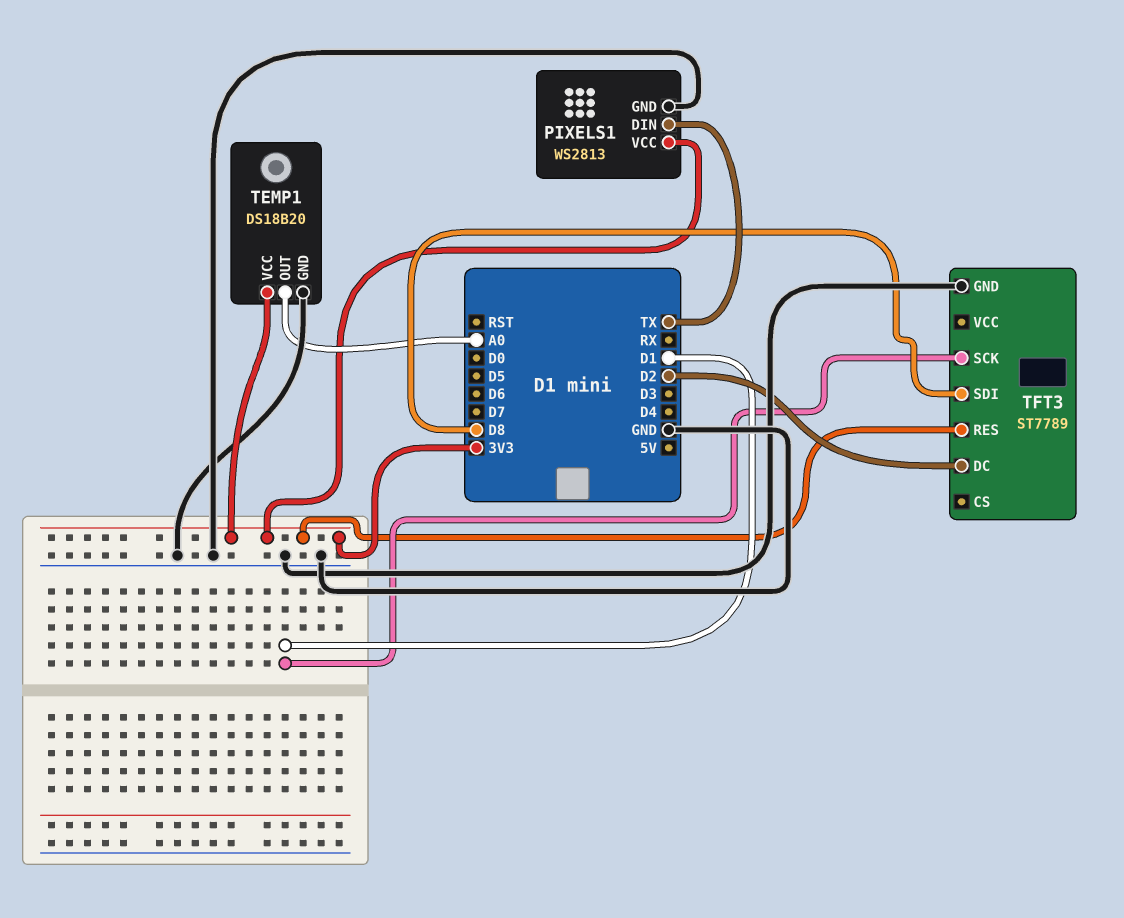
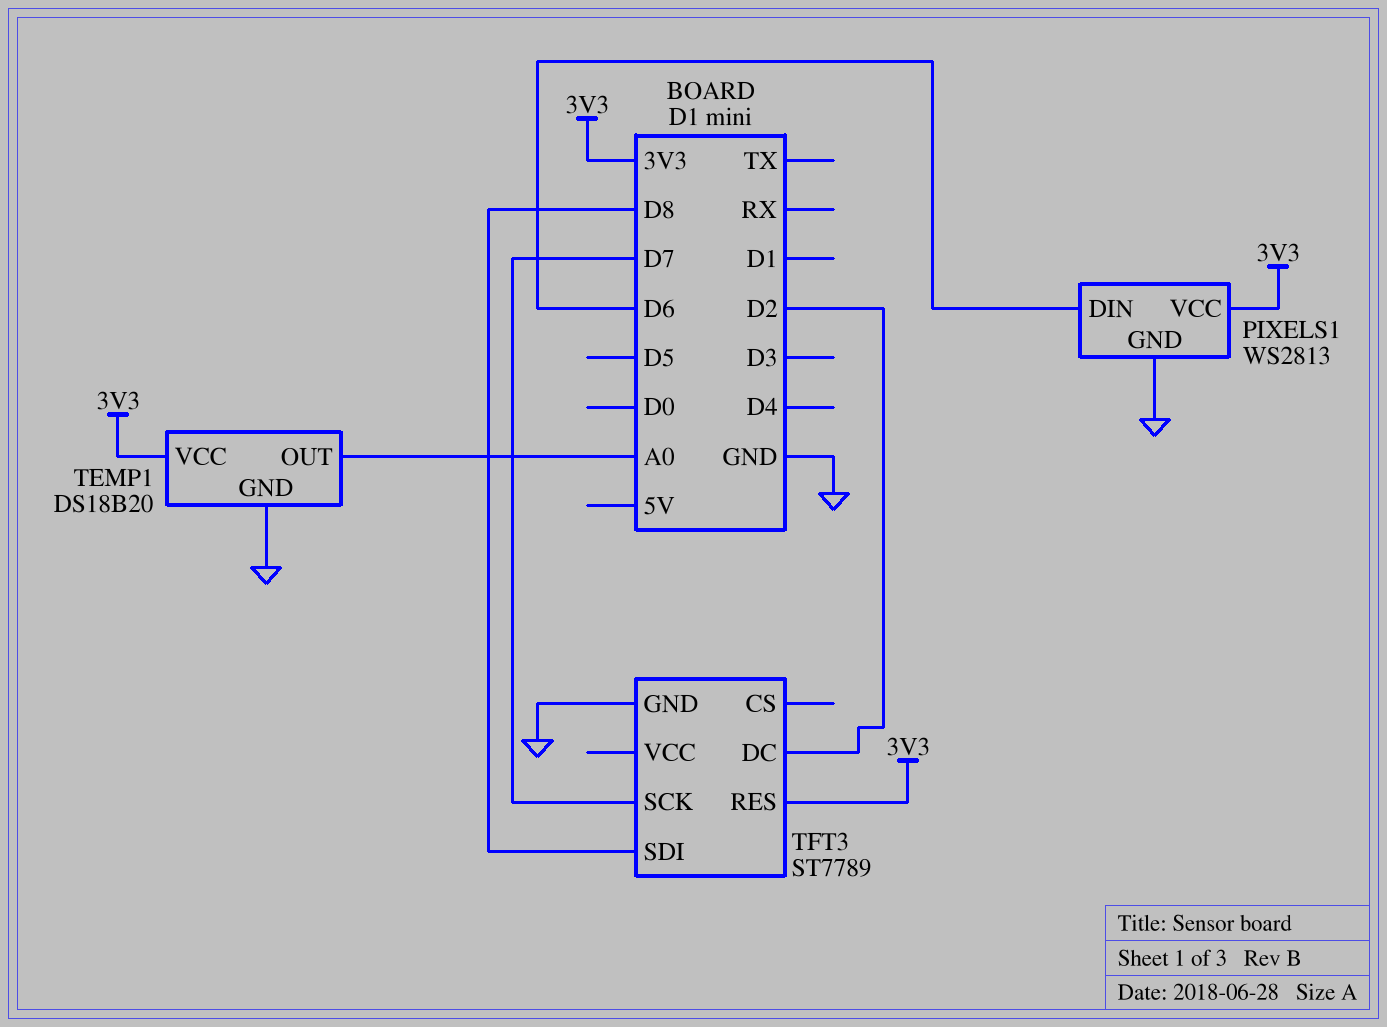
PIXELS1 pin DIN: TX -> D6
TFT3 pin SCK: D1 -> D7

